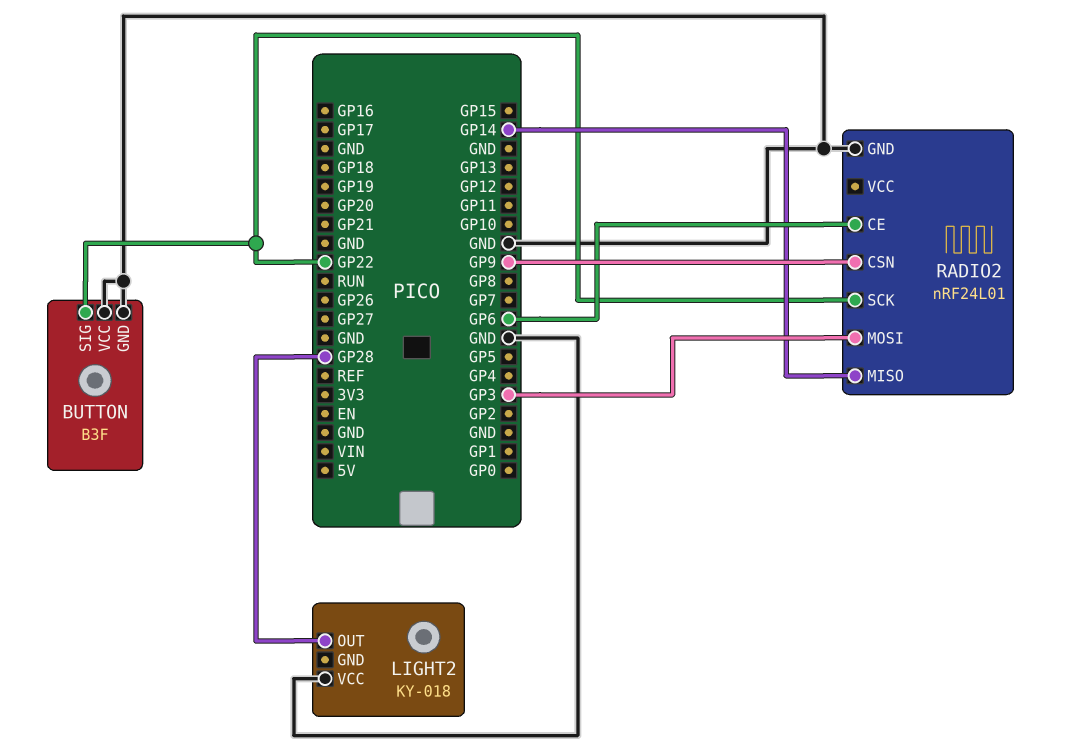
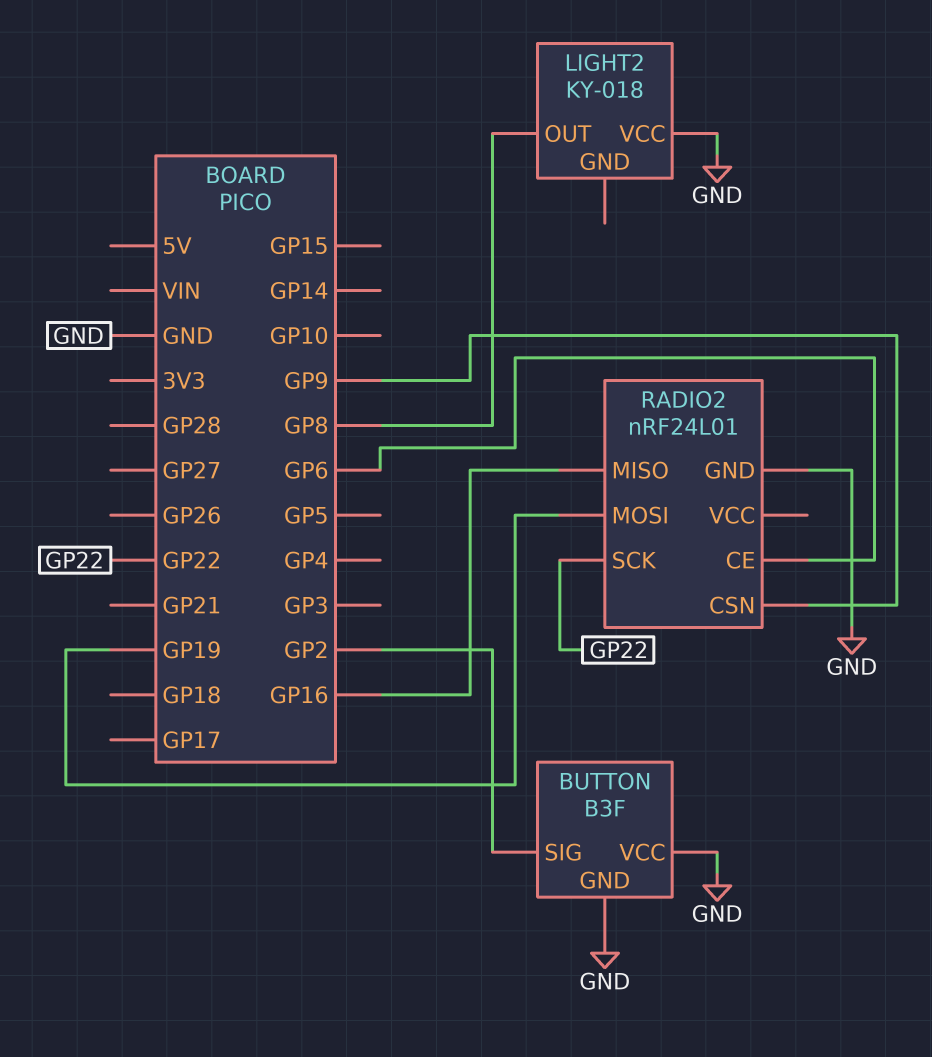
BUTTON pin SIG: GP22 -> GP2
LIGHT2 pin OUT: GP28 -> GP8
RADIO2 pin MISO: GP14 -> GP16
RADIO2 pin MOSI: GP3 -> GP19

